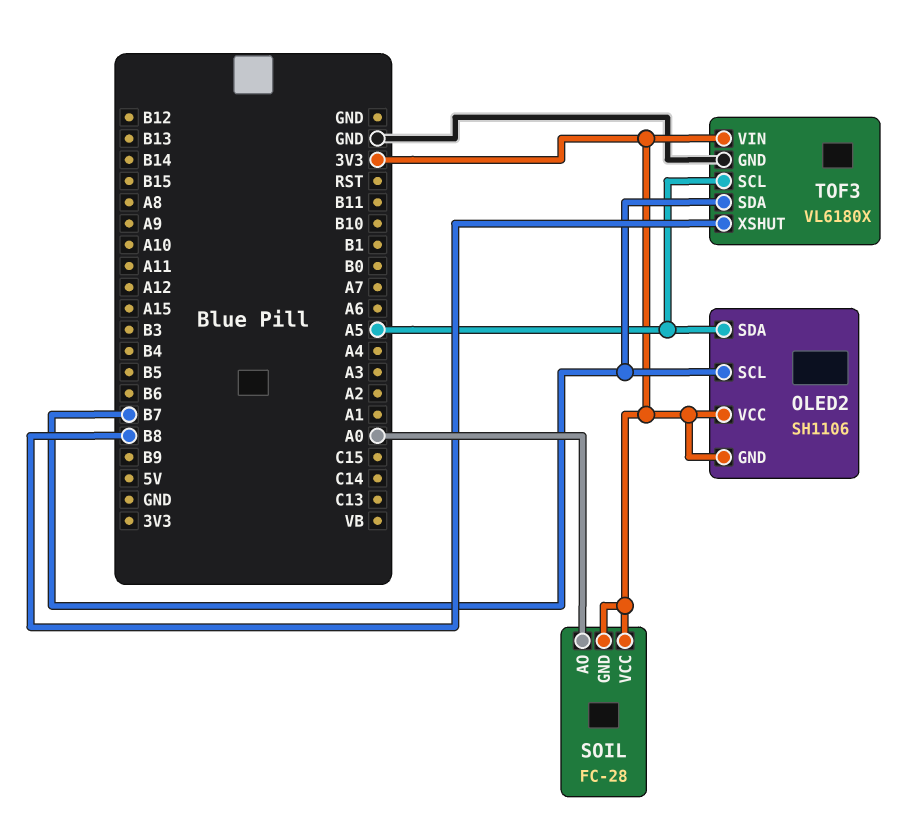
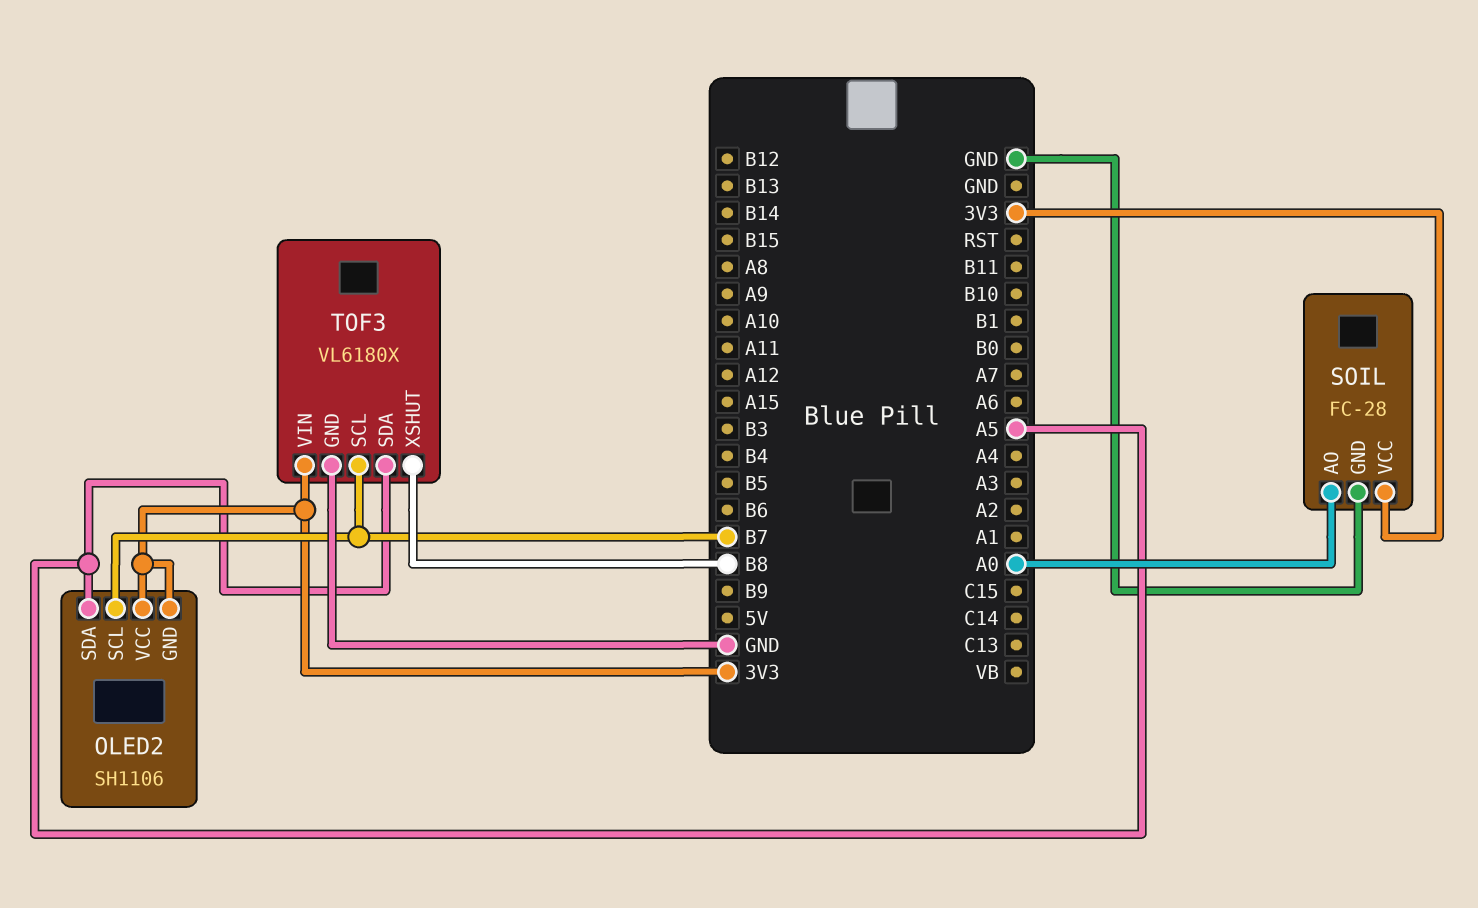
SOIL pin GND: 3V3 -> GND
TOF3 pin SCL: A5 -> B7
TOF3 pin SDA: B7 -> A5

